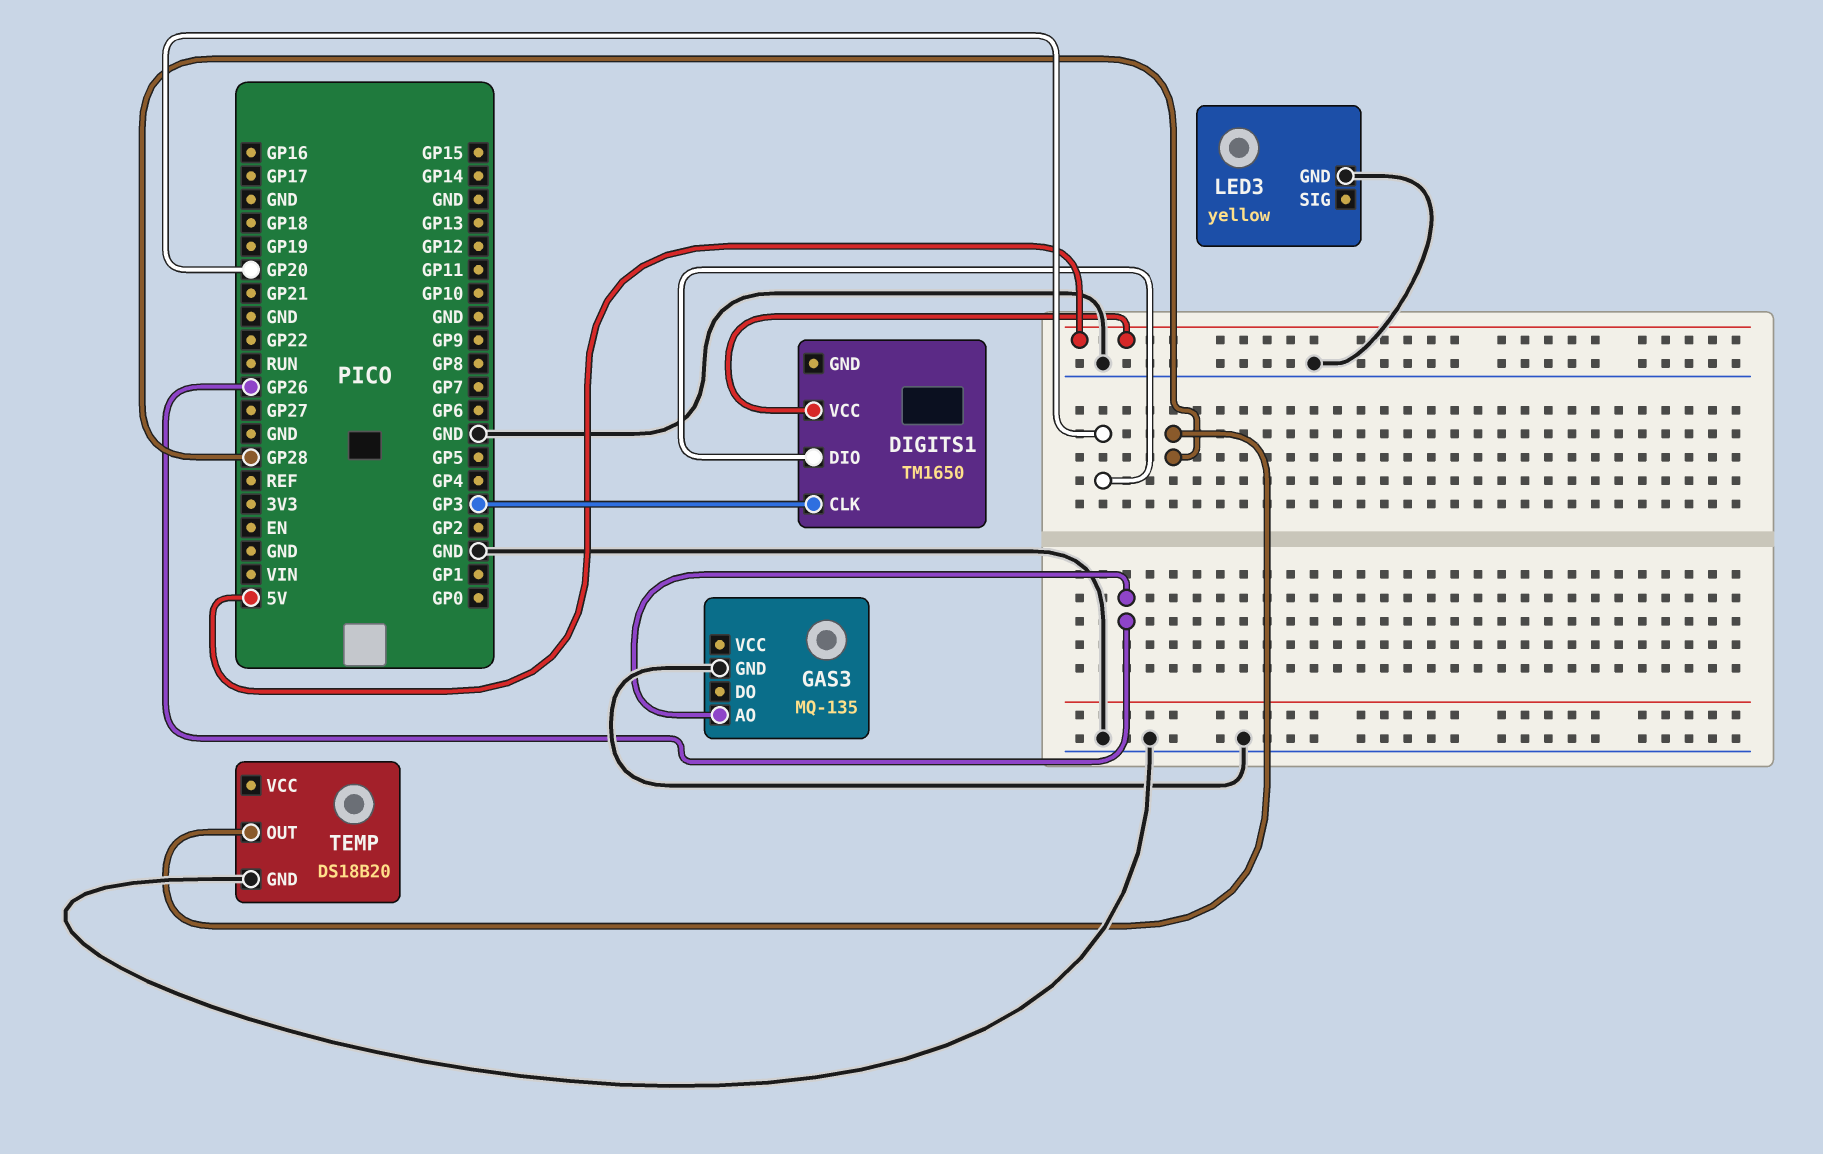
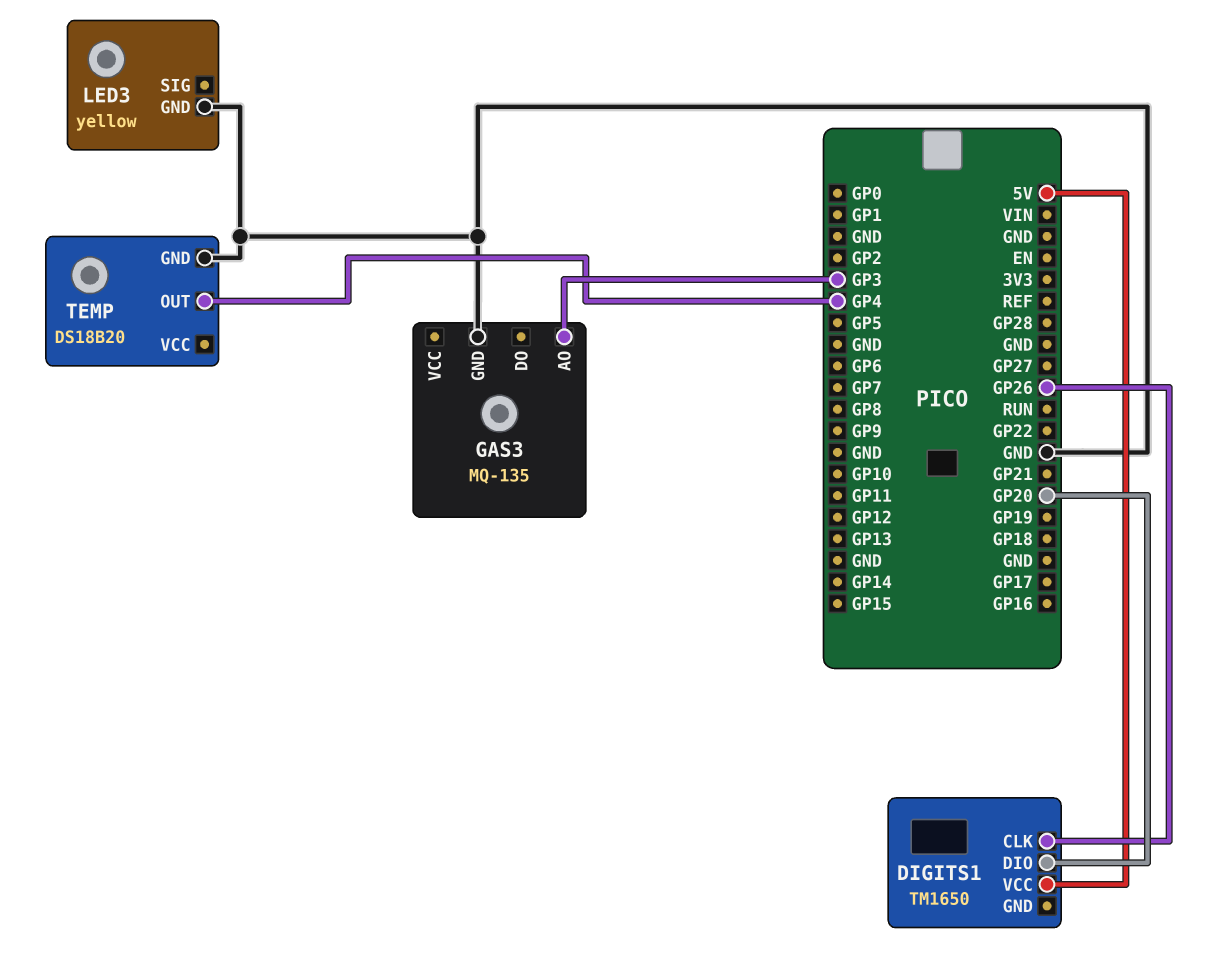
DIGITS1 pin CLK: GP3 -> GP26
GAS3 pin AO: GP26 -> GP3
TEMP pin OUT: GP28 -> GP4

